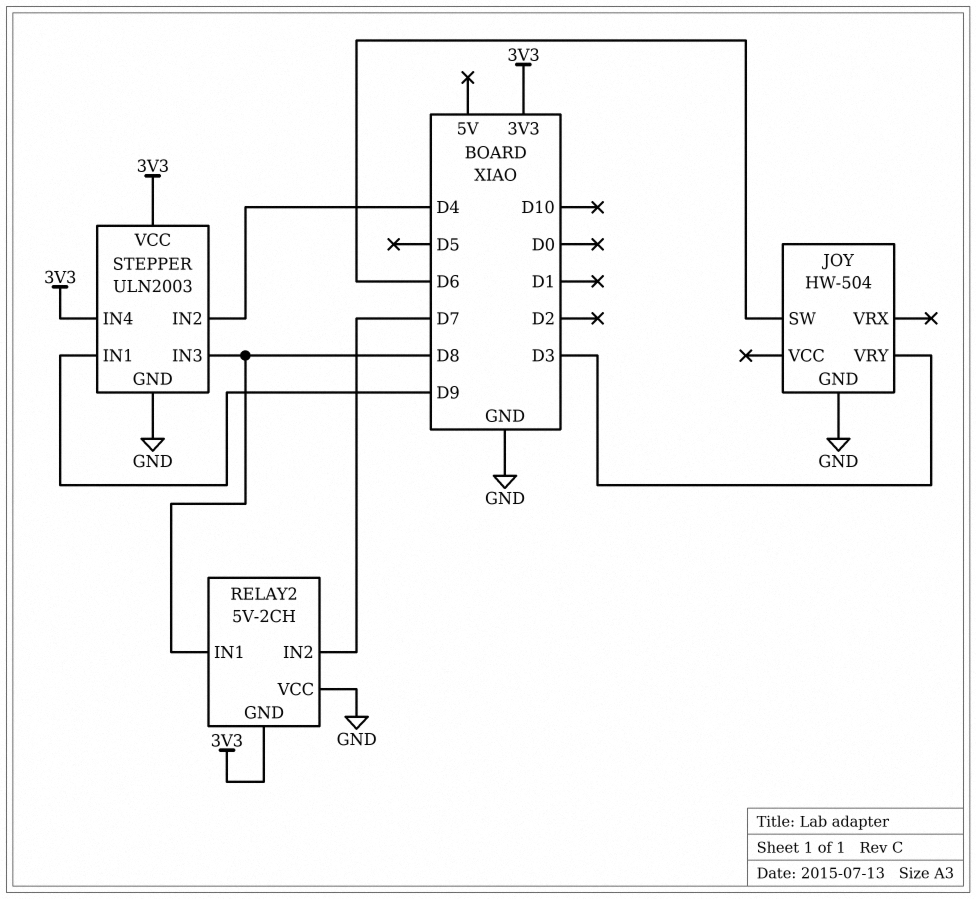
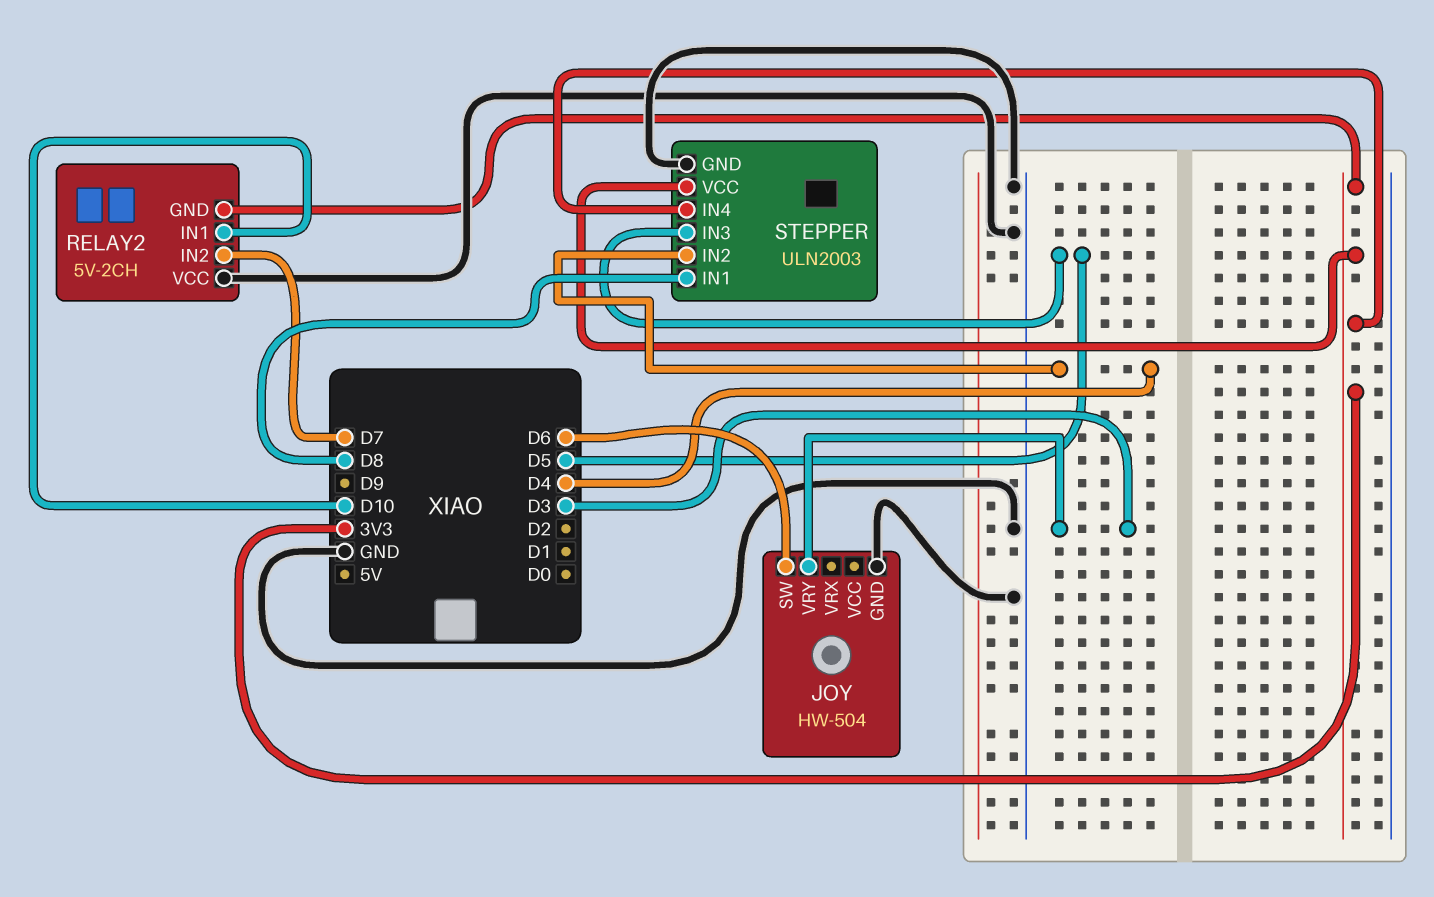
RELAY2 pin IN1: D8 -> D10
STEPPER pin IN1: D9 -> D8
STEPPER pin IN3: D8 -> D5

